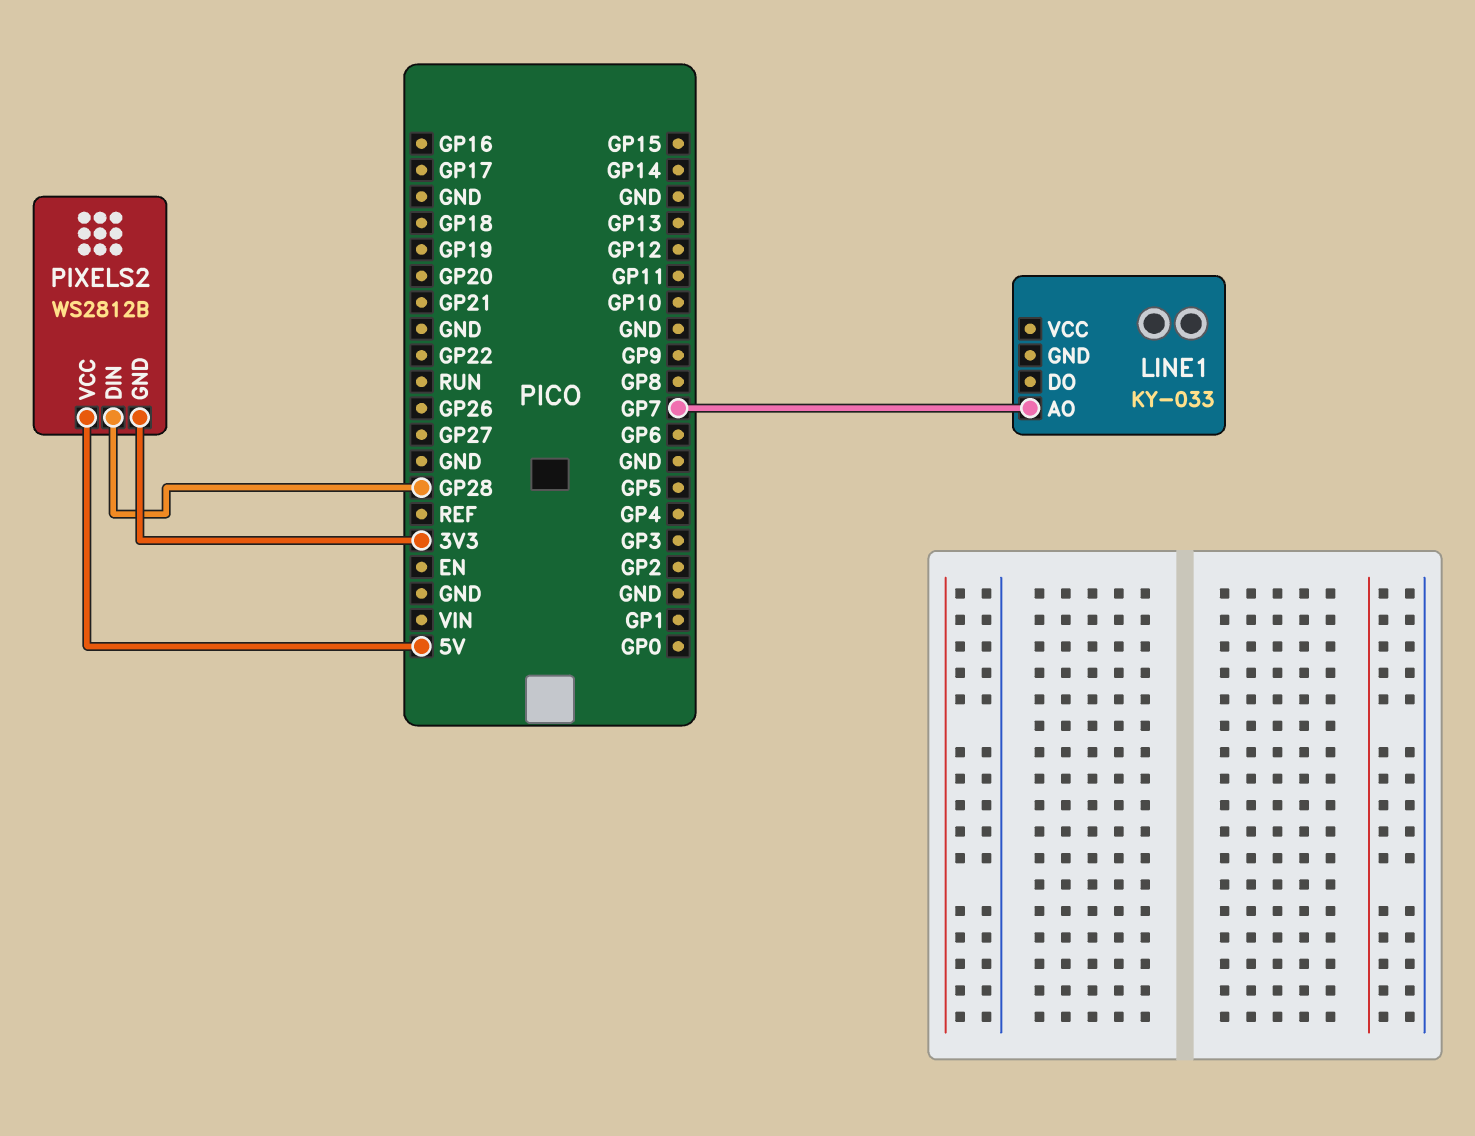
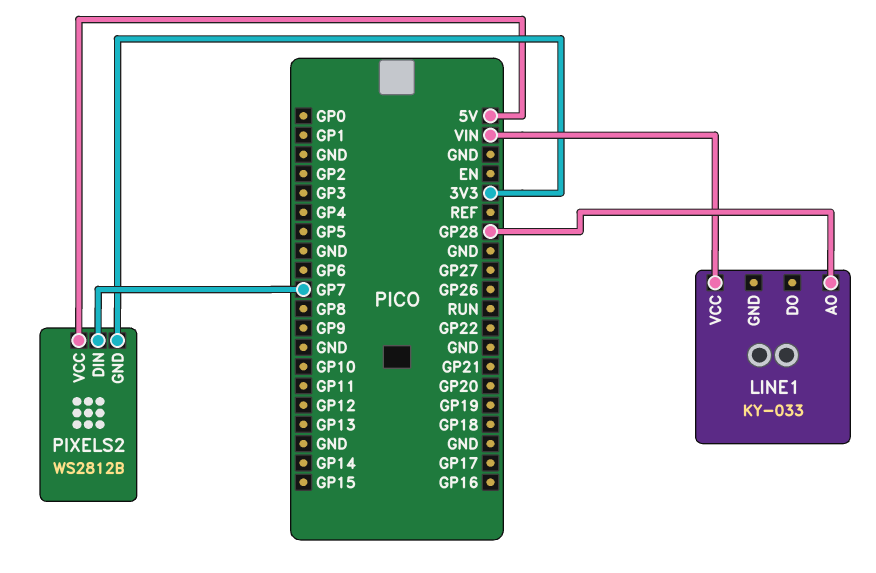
LINE1 pin AO: GP7 -> GP28
LINE1 pin VCC: none -> VIN
PIXELS2 pin DIN: GP28 -> GP7

